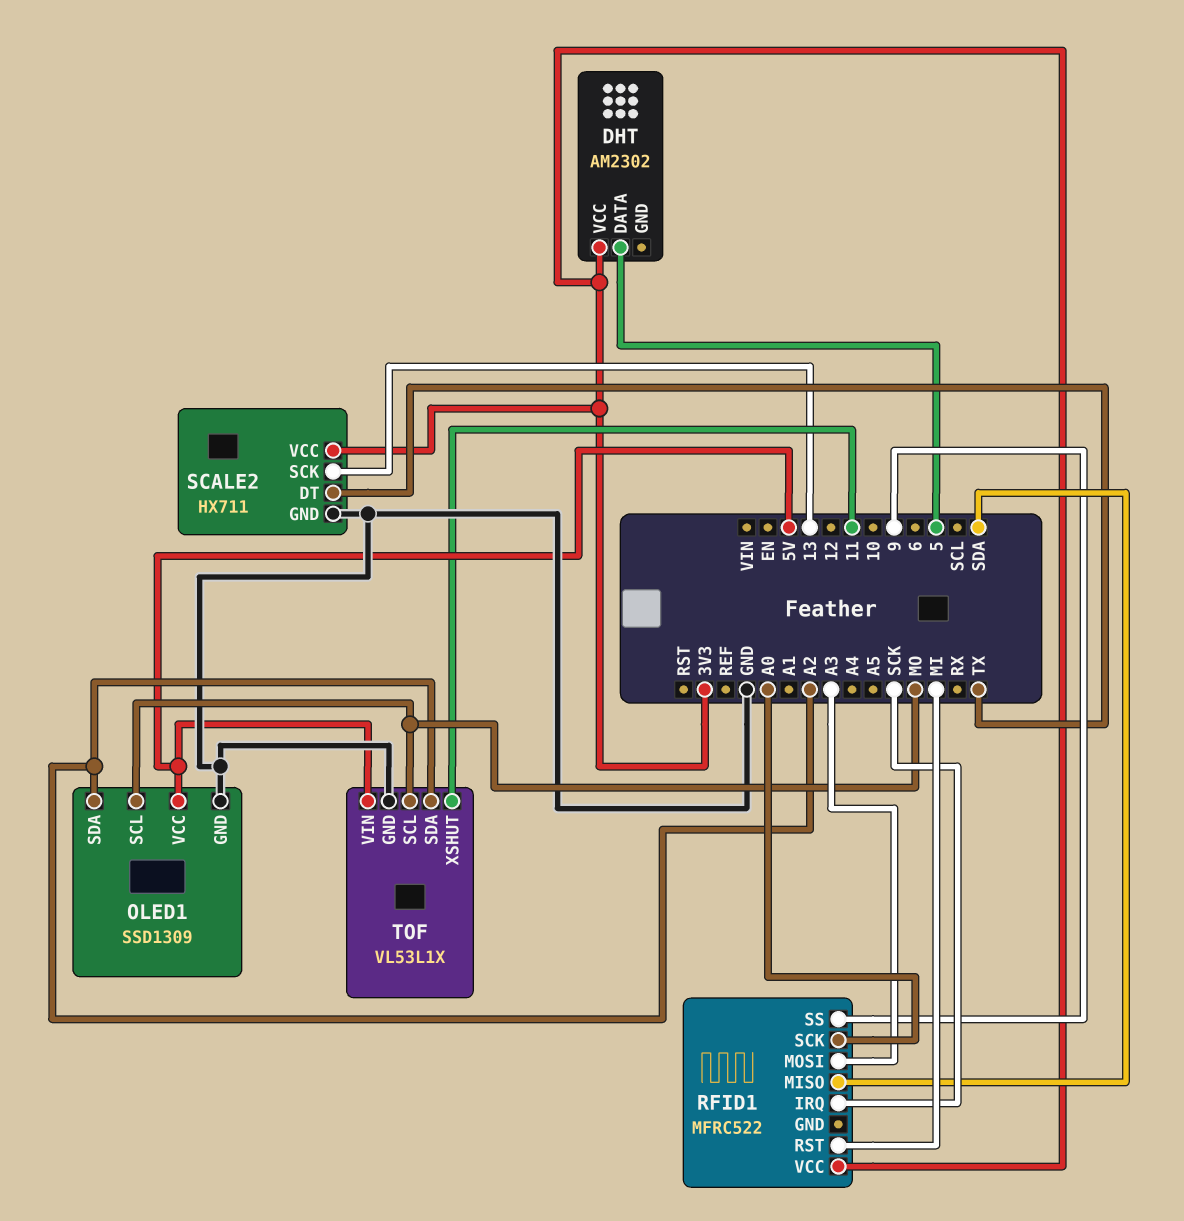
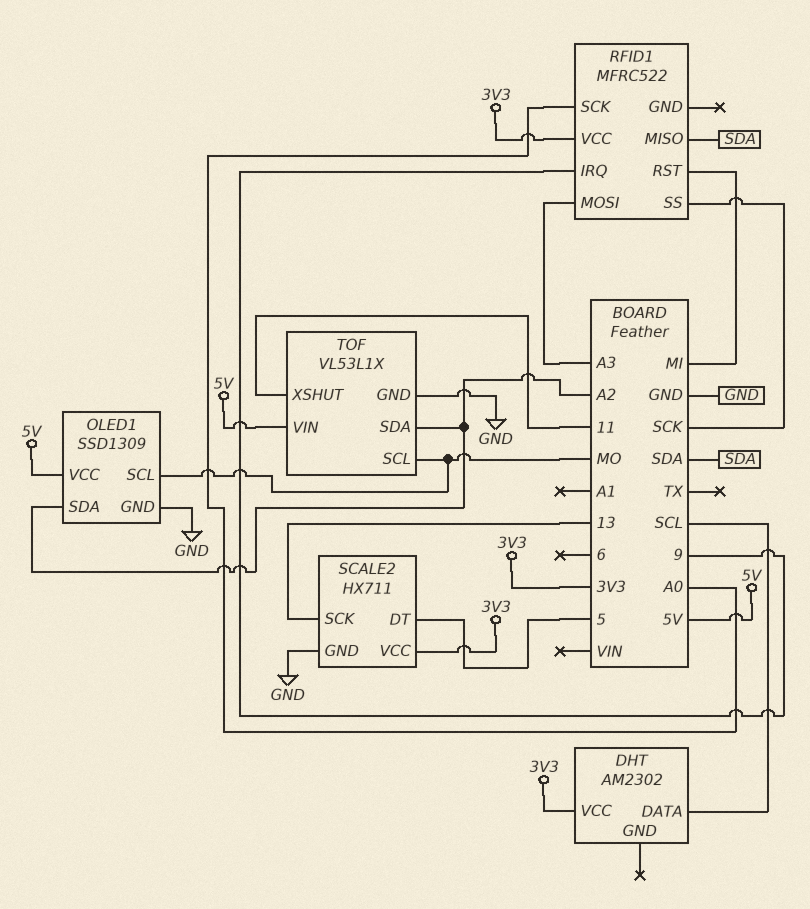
DHT pin DATA: 5 -> SCL
RFID1 pin IRQ: SCK -> 9
RFID1 pin SS: 9 -> SCK
SCALE2 pin DT: TX -> 5

